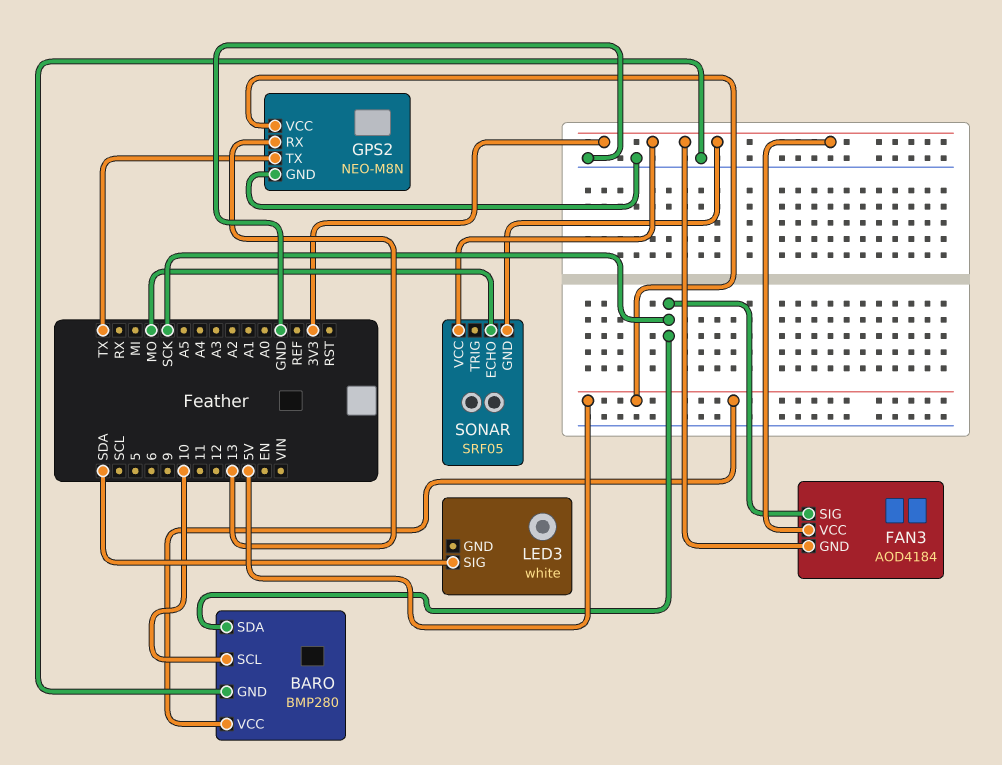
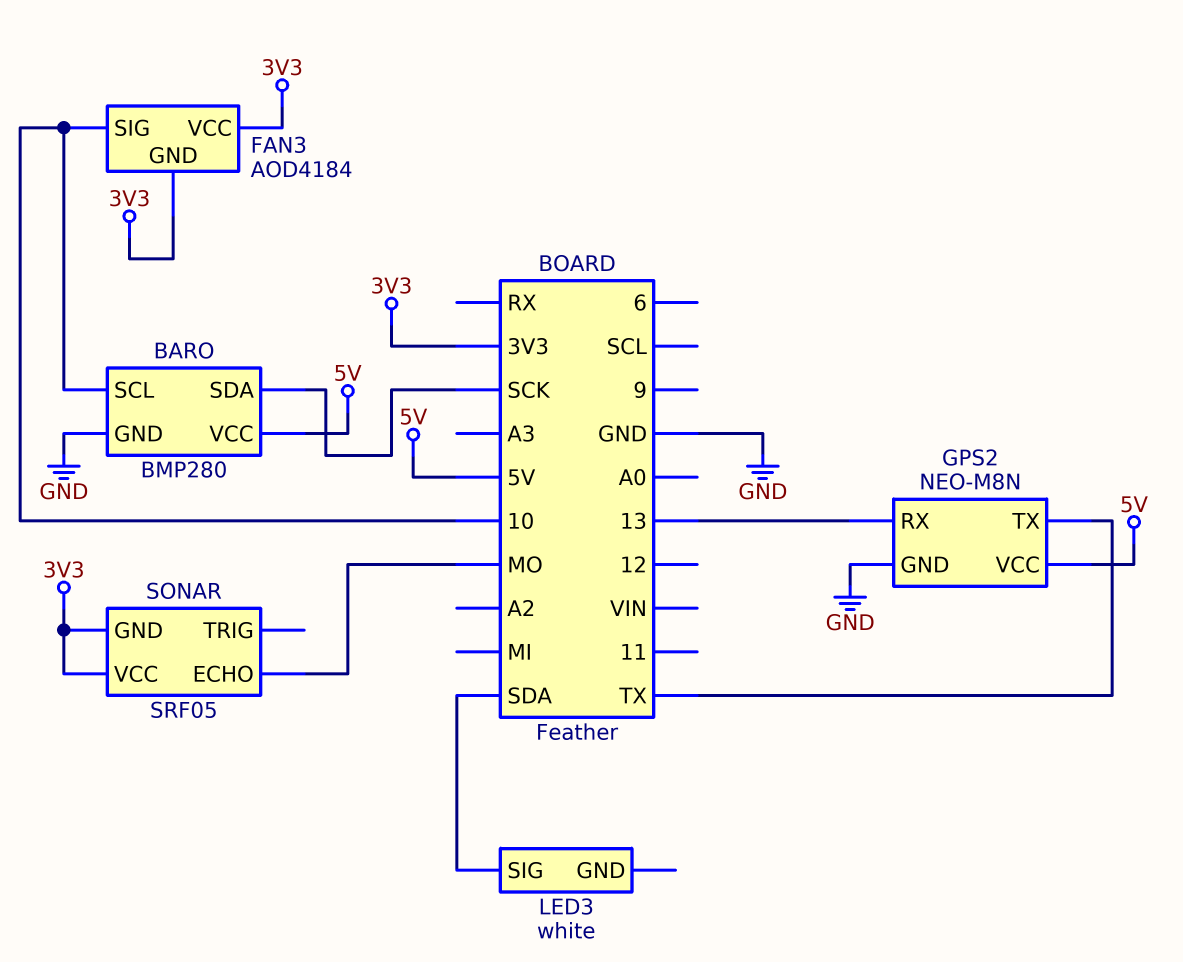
FAN3 pin SIG: SCK -> 10

